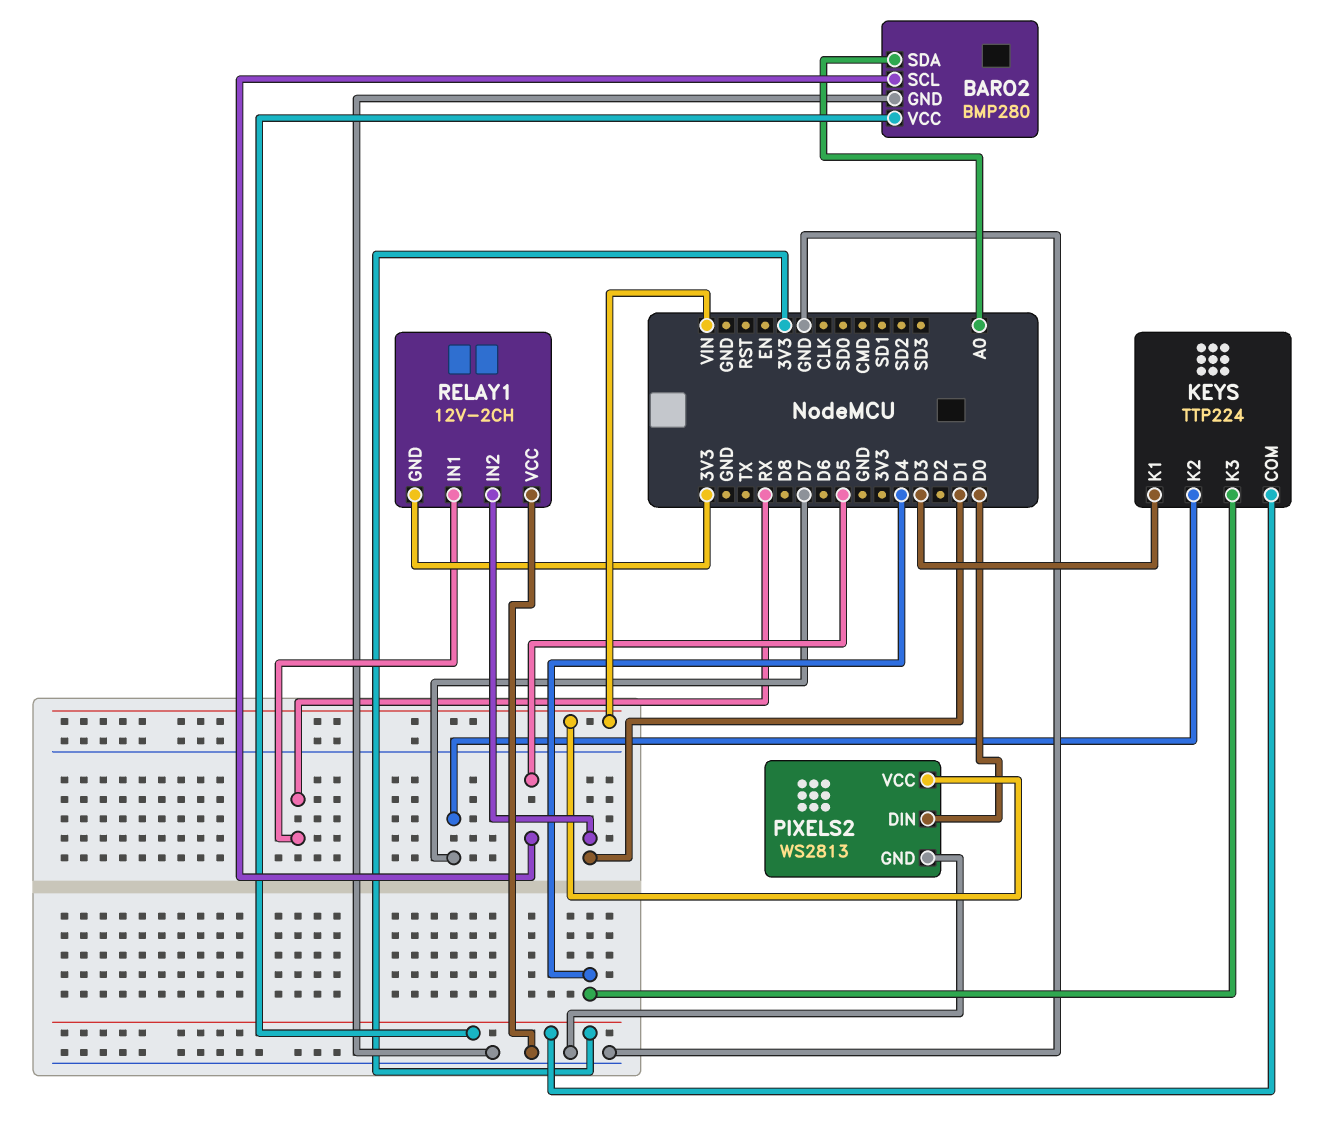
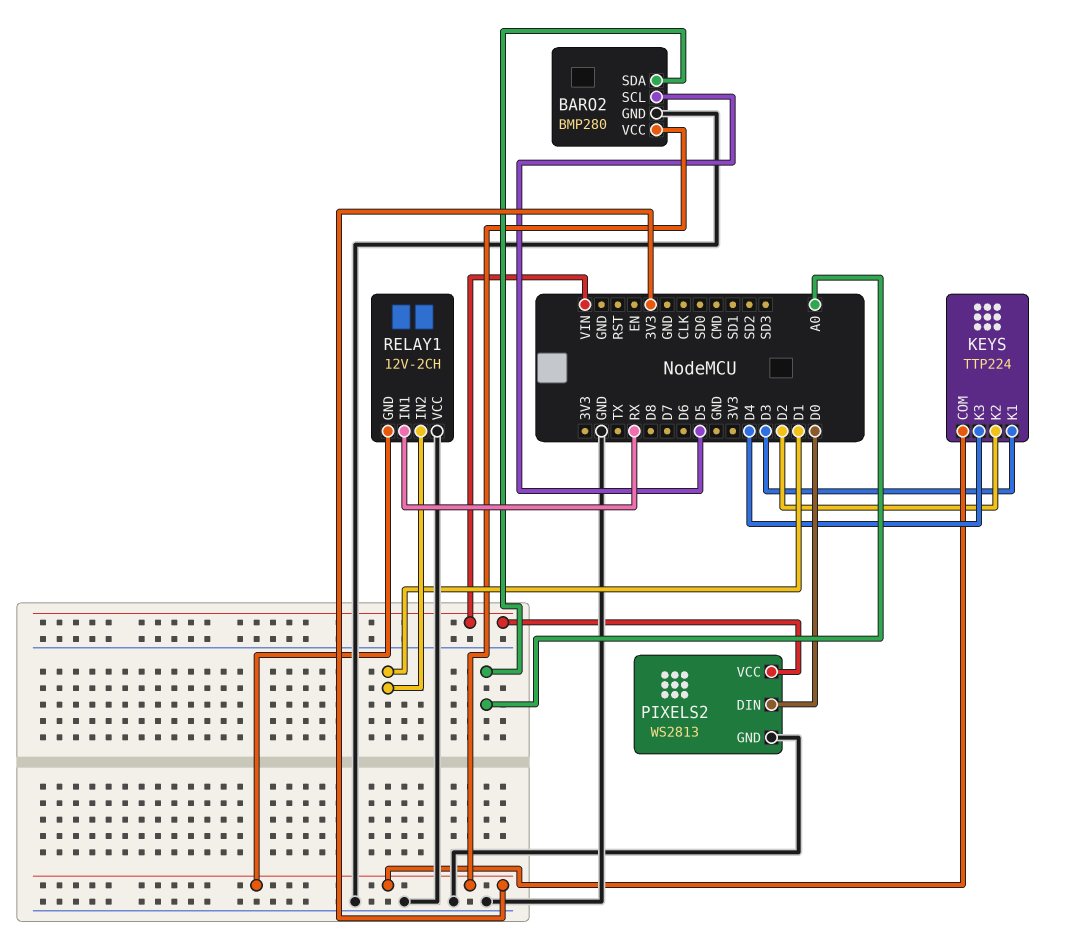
KEYS pin K2: D7 -> D2

